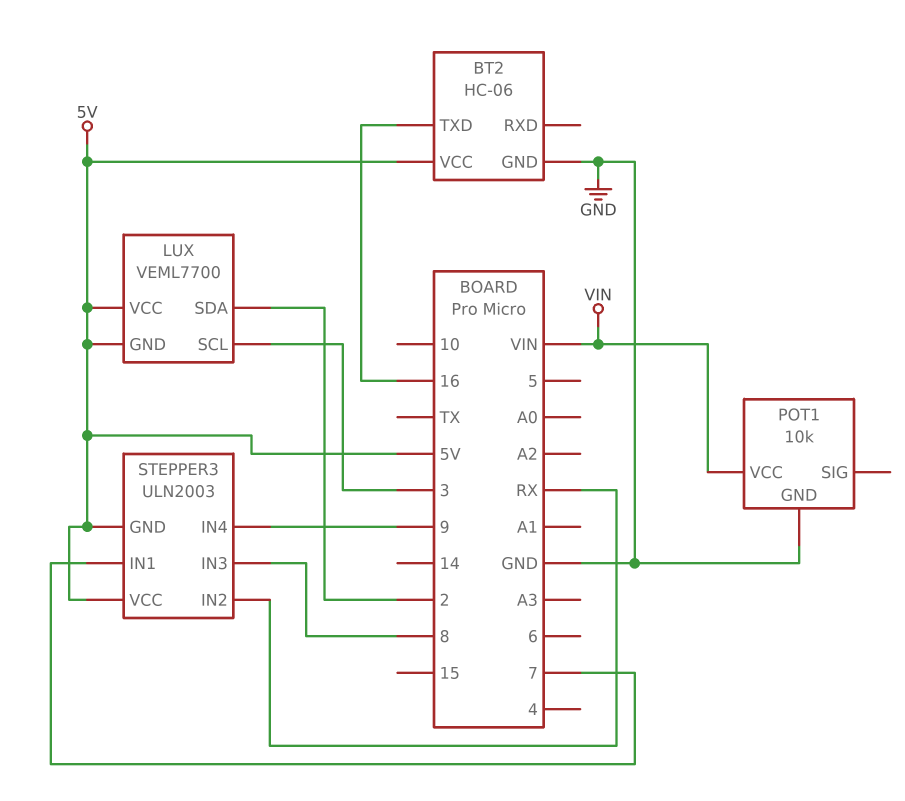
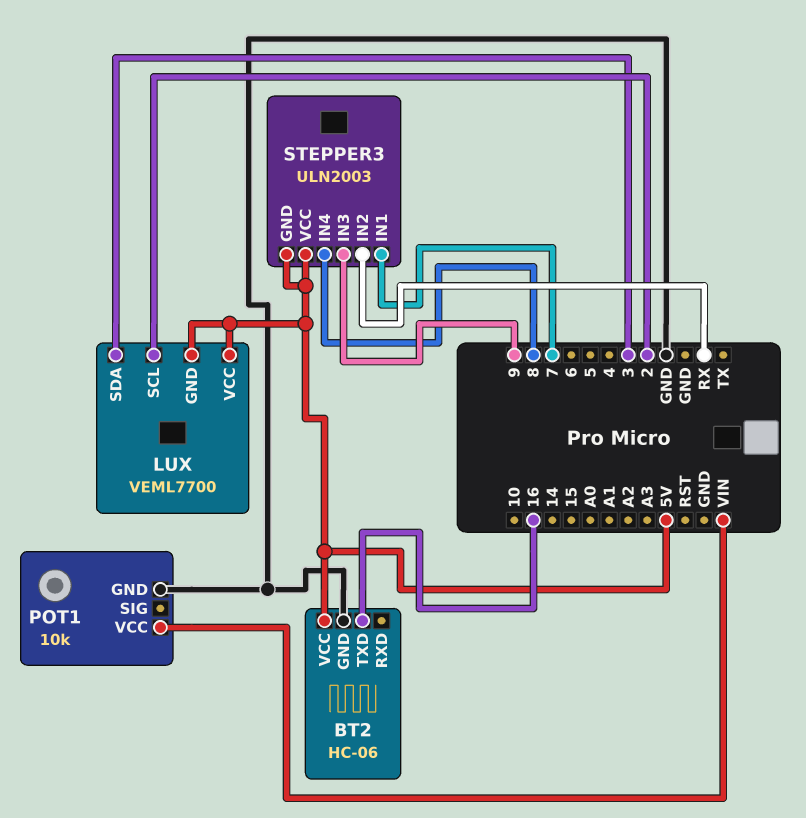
LUX pin SCL: 3 -> 2
LUX pin SDA: 2 -> 3
STEPPER3 pin IN3: 8 -> 9
STEPPER3 pin IN4: 9 -> 8

